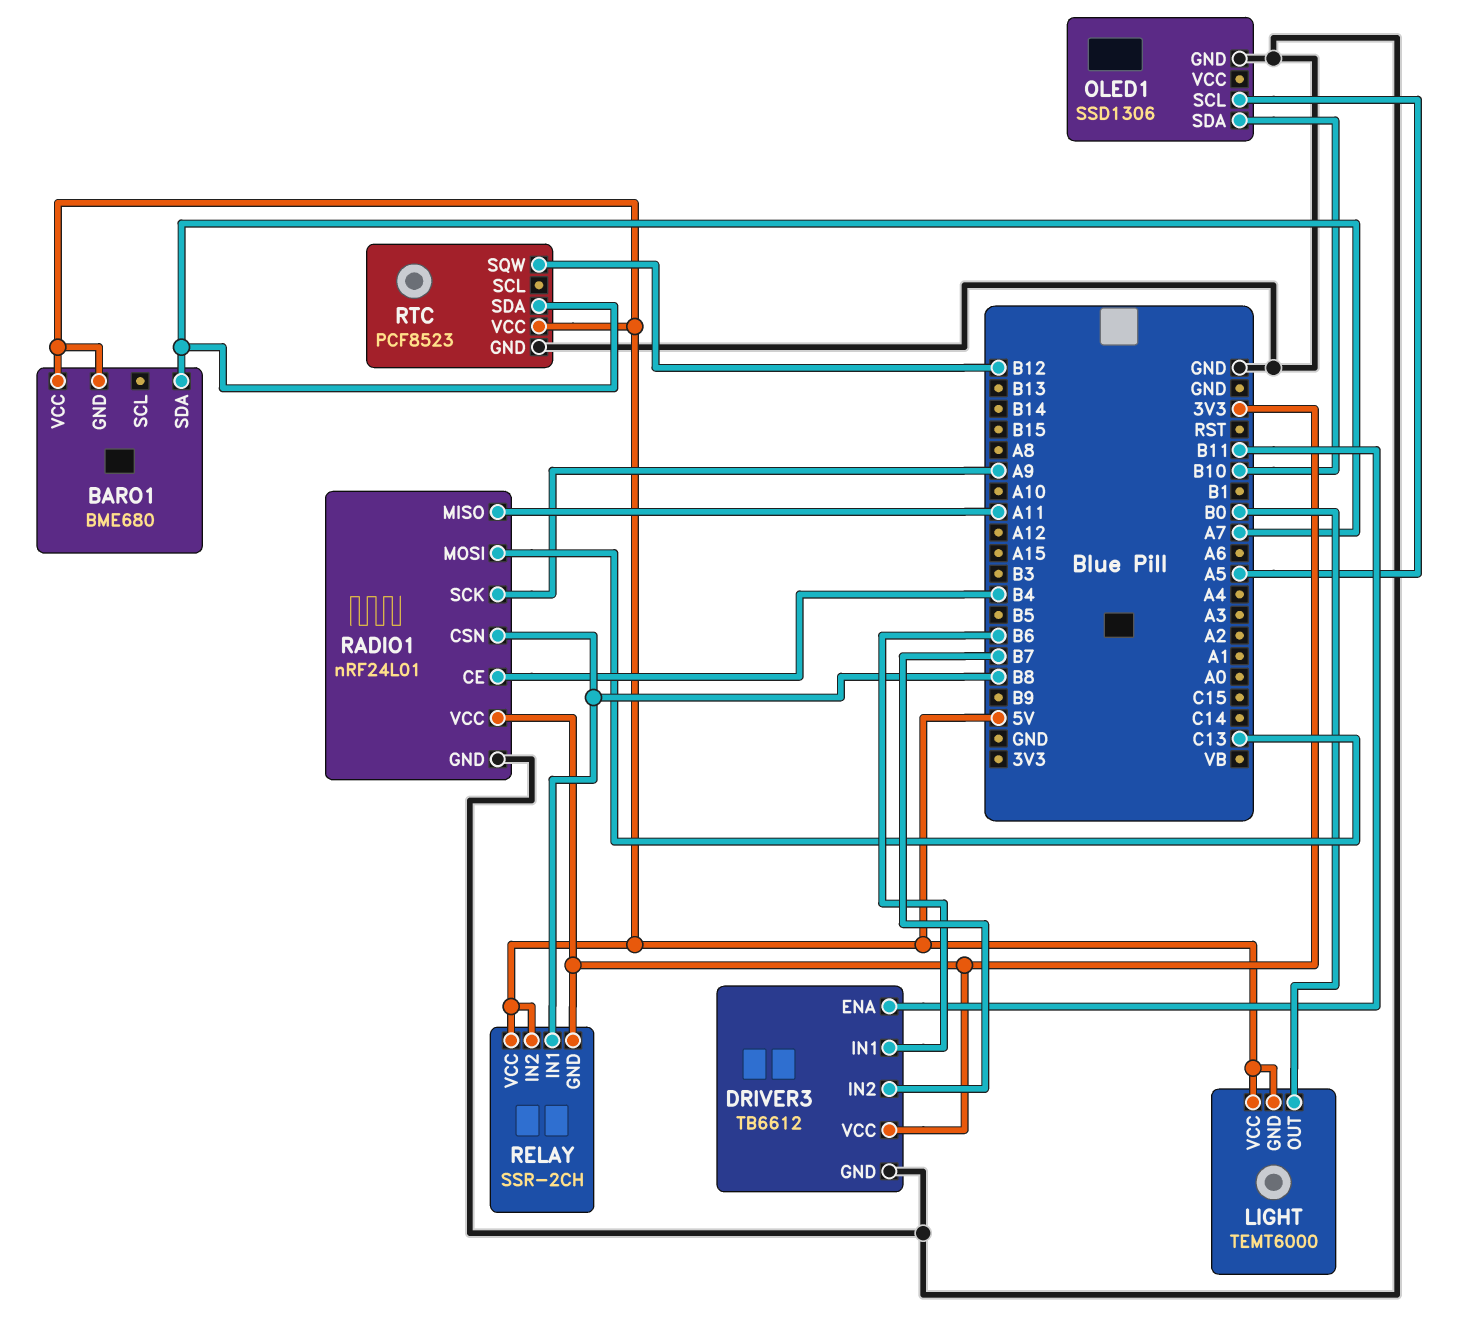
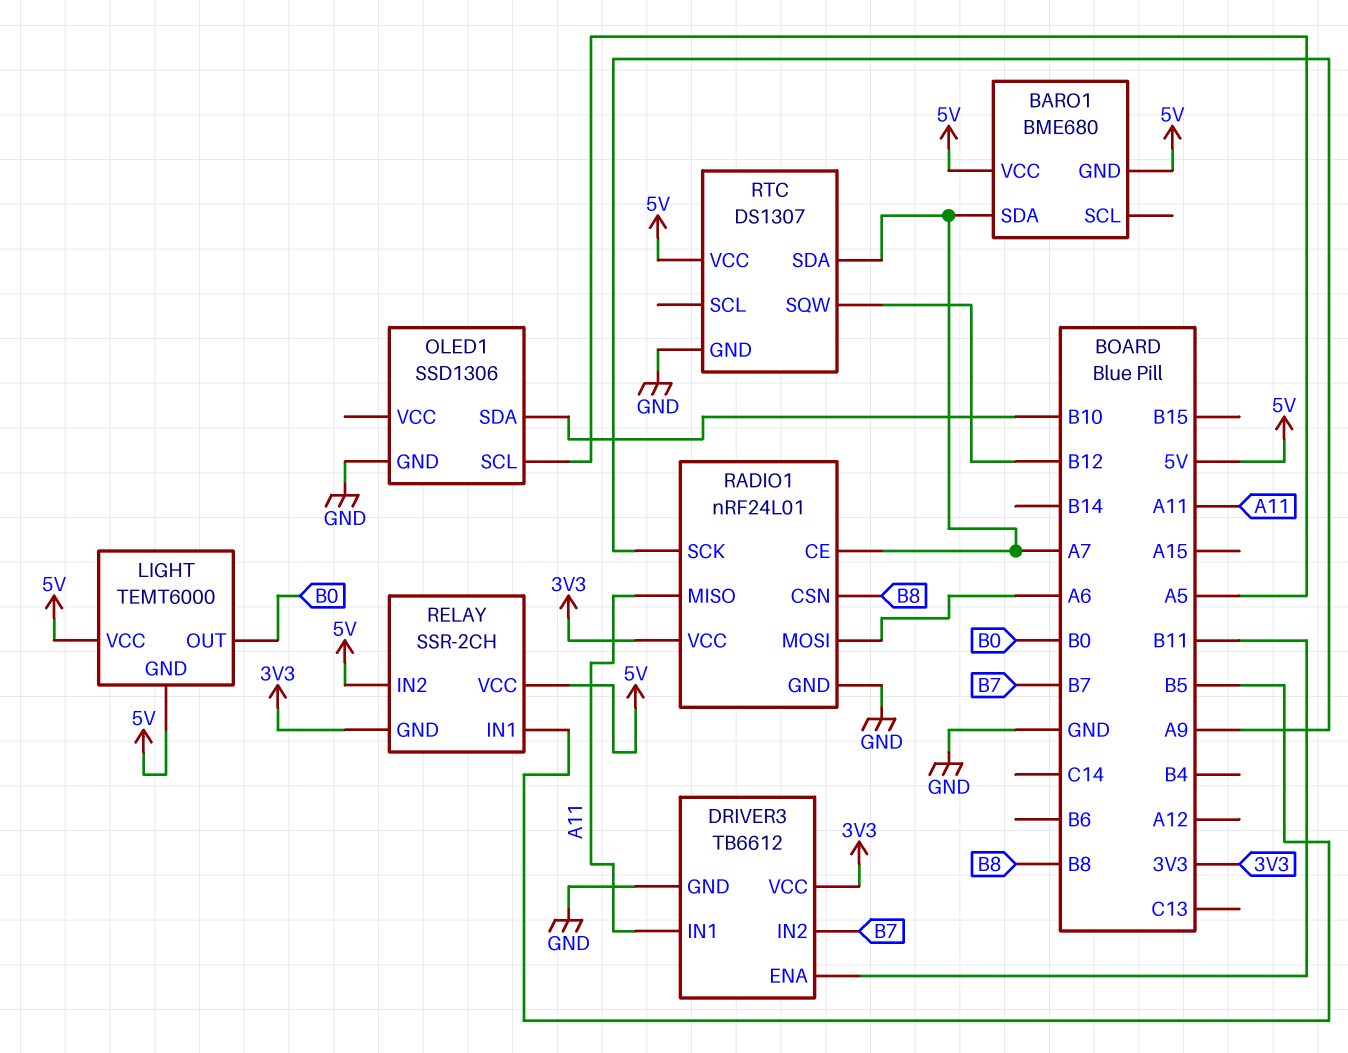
DRIVER3 pin IN1: B6 -> A11
RADIO1 pin CE: B4 -> A7
RADIO1 pin MOSI: C13 -> A6
RELAY pin IN1: B8 -> B5
RTC: PCF8523 -> DS1307

